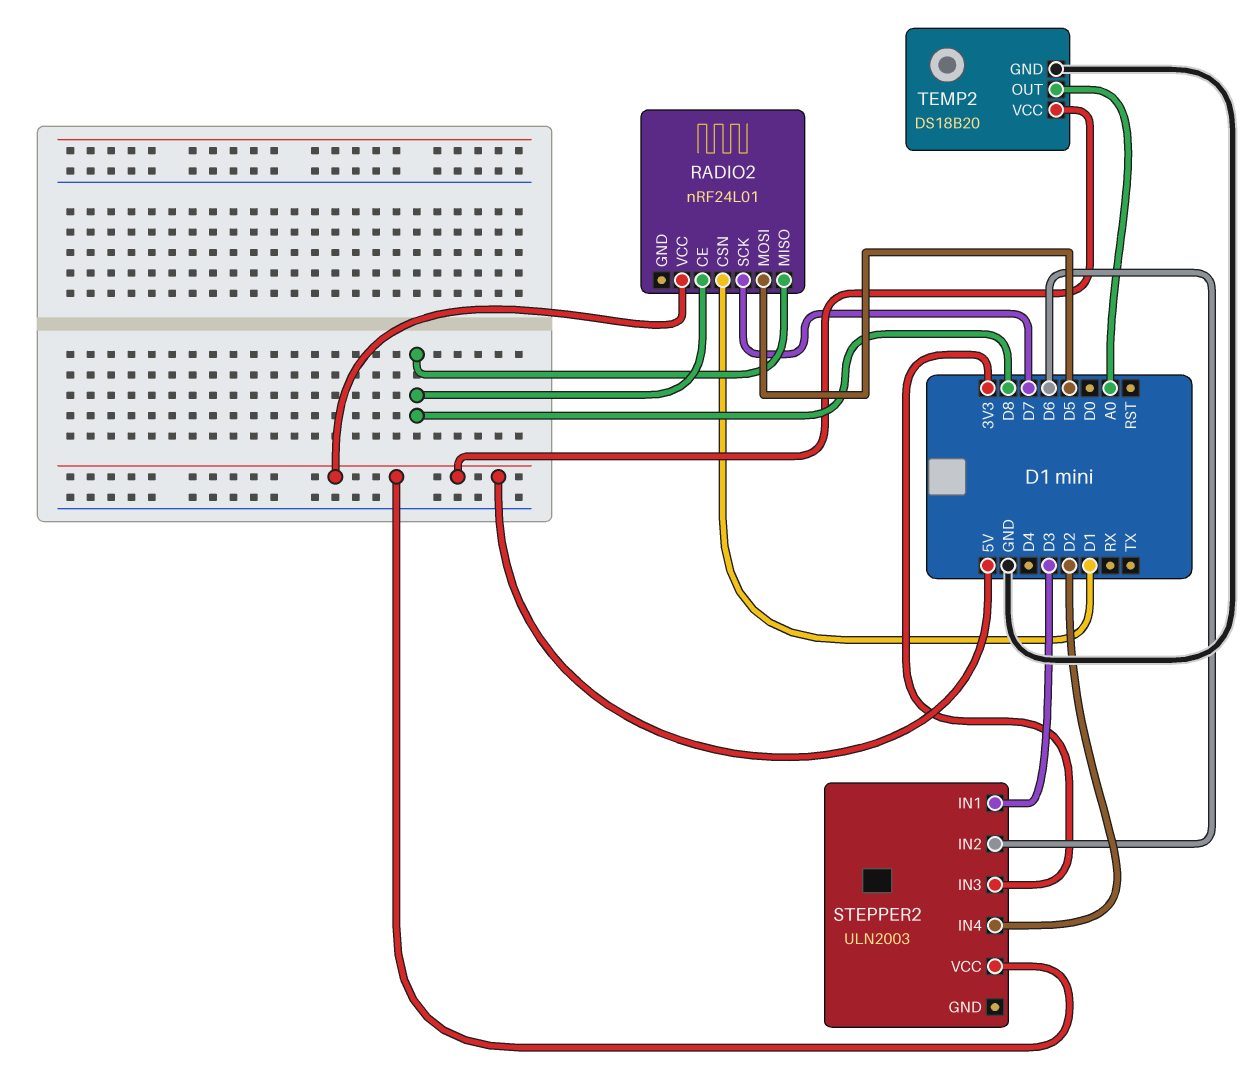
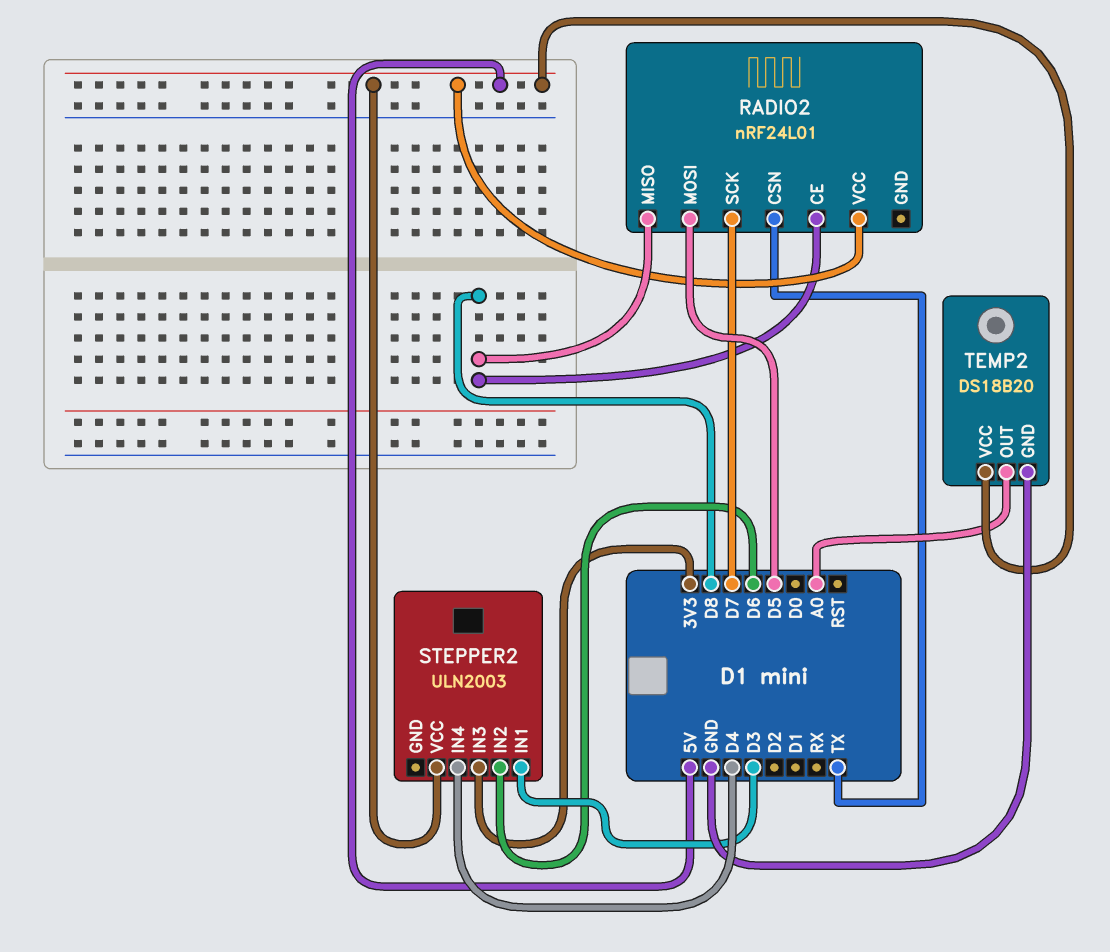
RADIO2 pin CSN: D1 -> TX
STEPPER2 pin IN4: D2 -> D4

